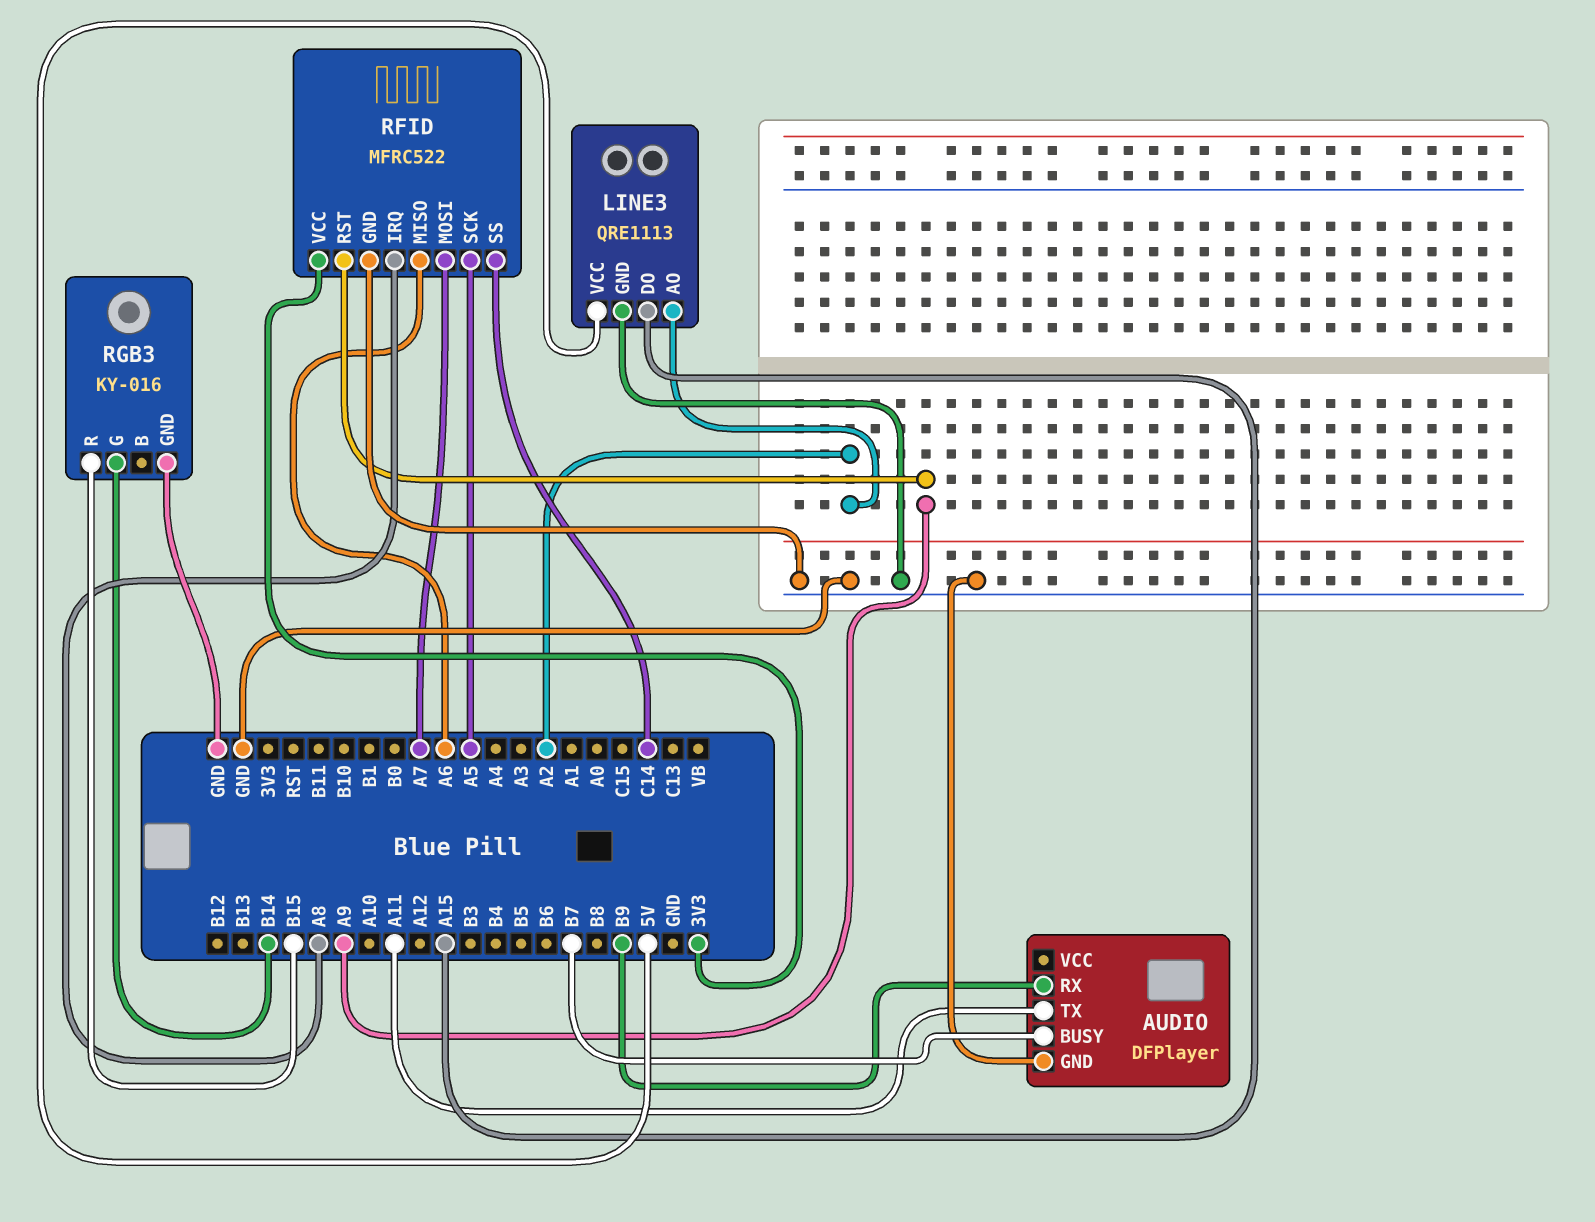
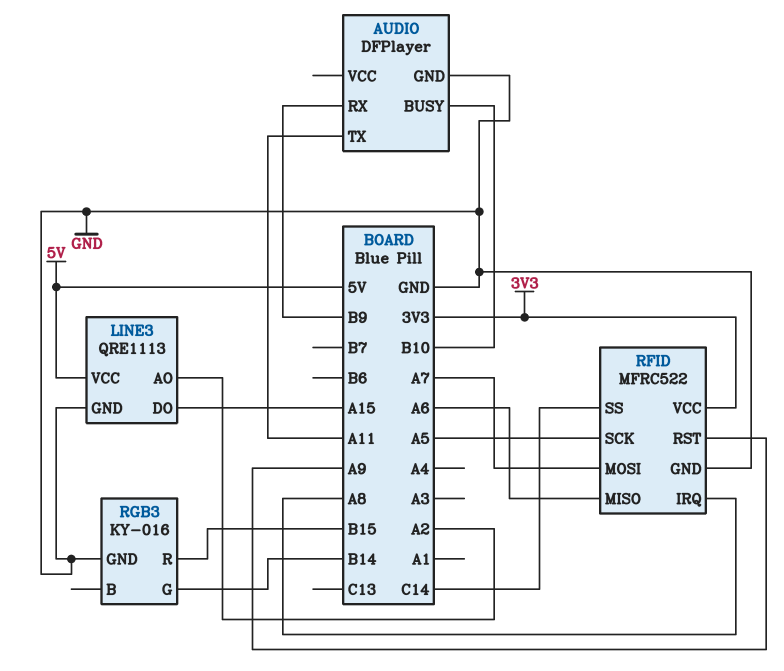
AUDIO pin BUSY: B7 -> B10

